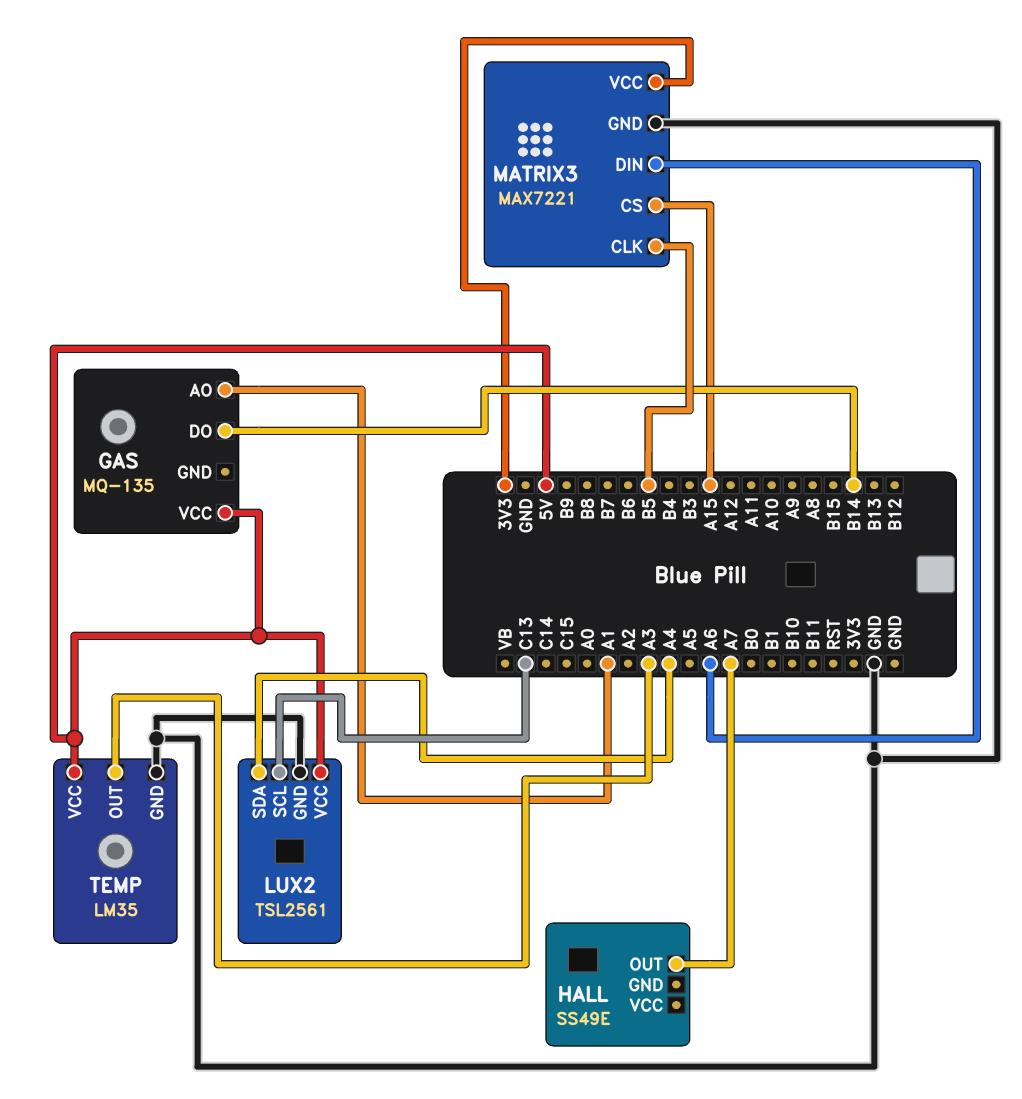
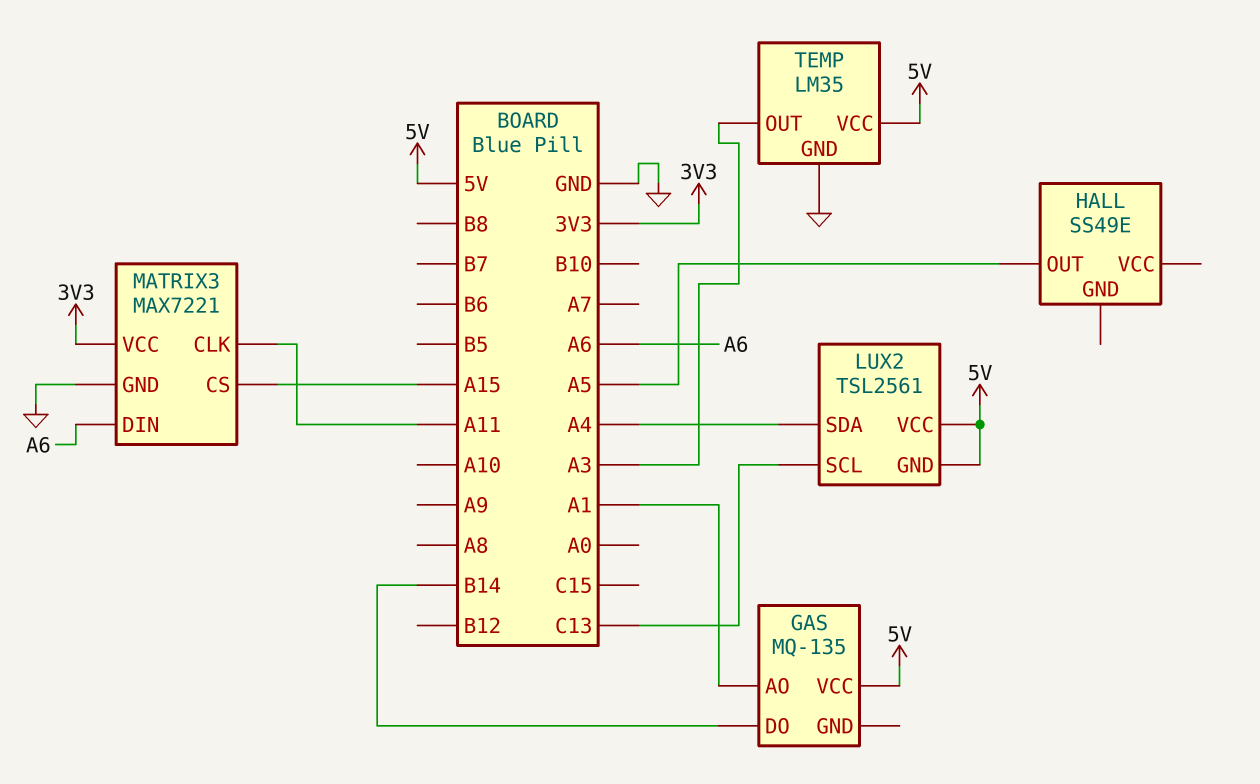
HALL pin OUT: A7 -> A5
LUX2 pin GND: GND -> 5V
MATRIX3 pin CLK: B5 -> A11

